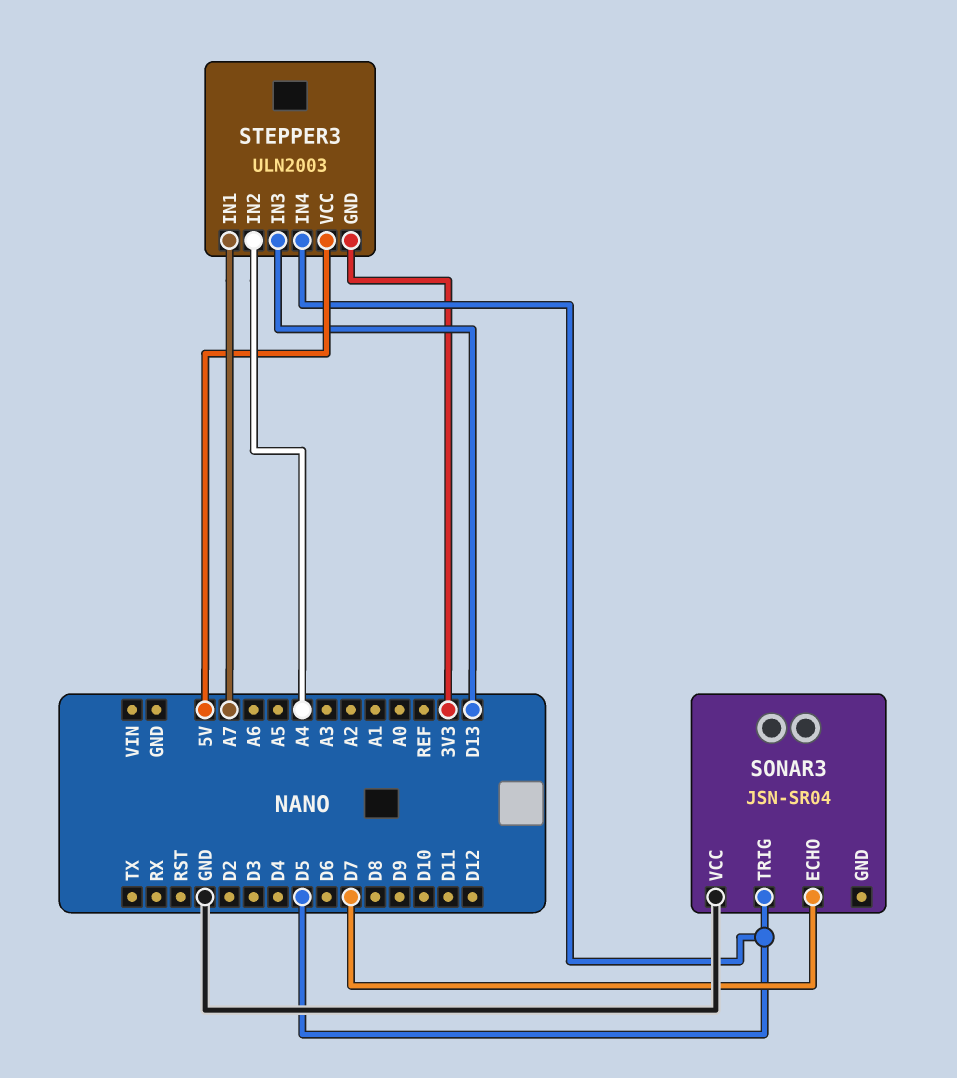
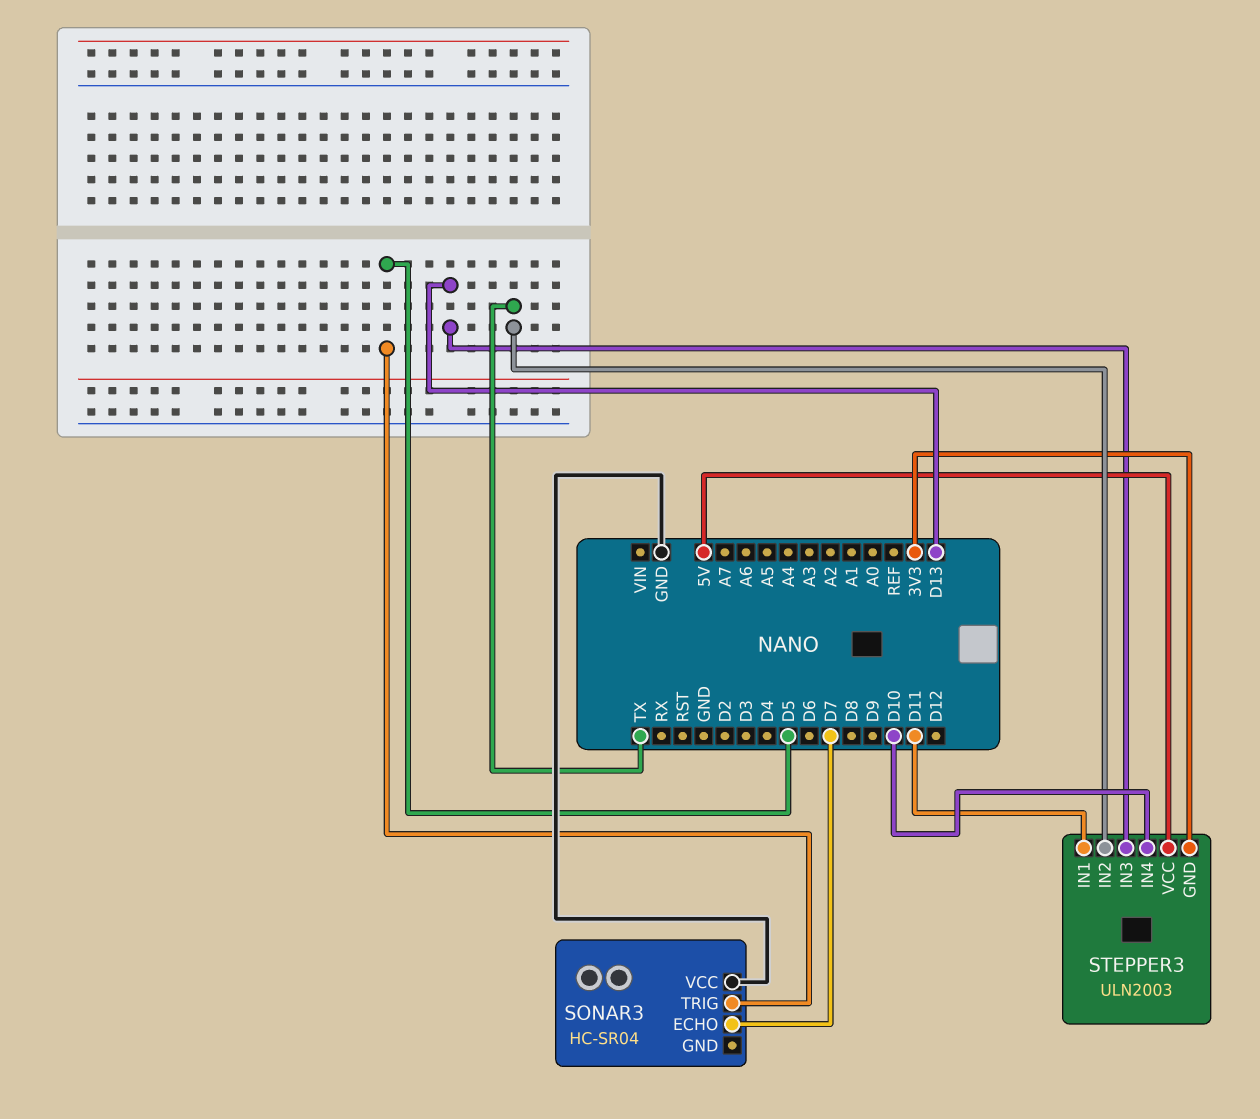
SONAR3: JSN-SR04 -> HC-SR04
STEPPER3 pin IN1: A7 -> D11
STEPPER3 pin IN2: A4 -> TX
STEPPER3 pin IN4: D5 -> D10

